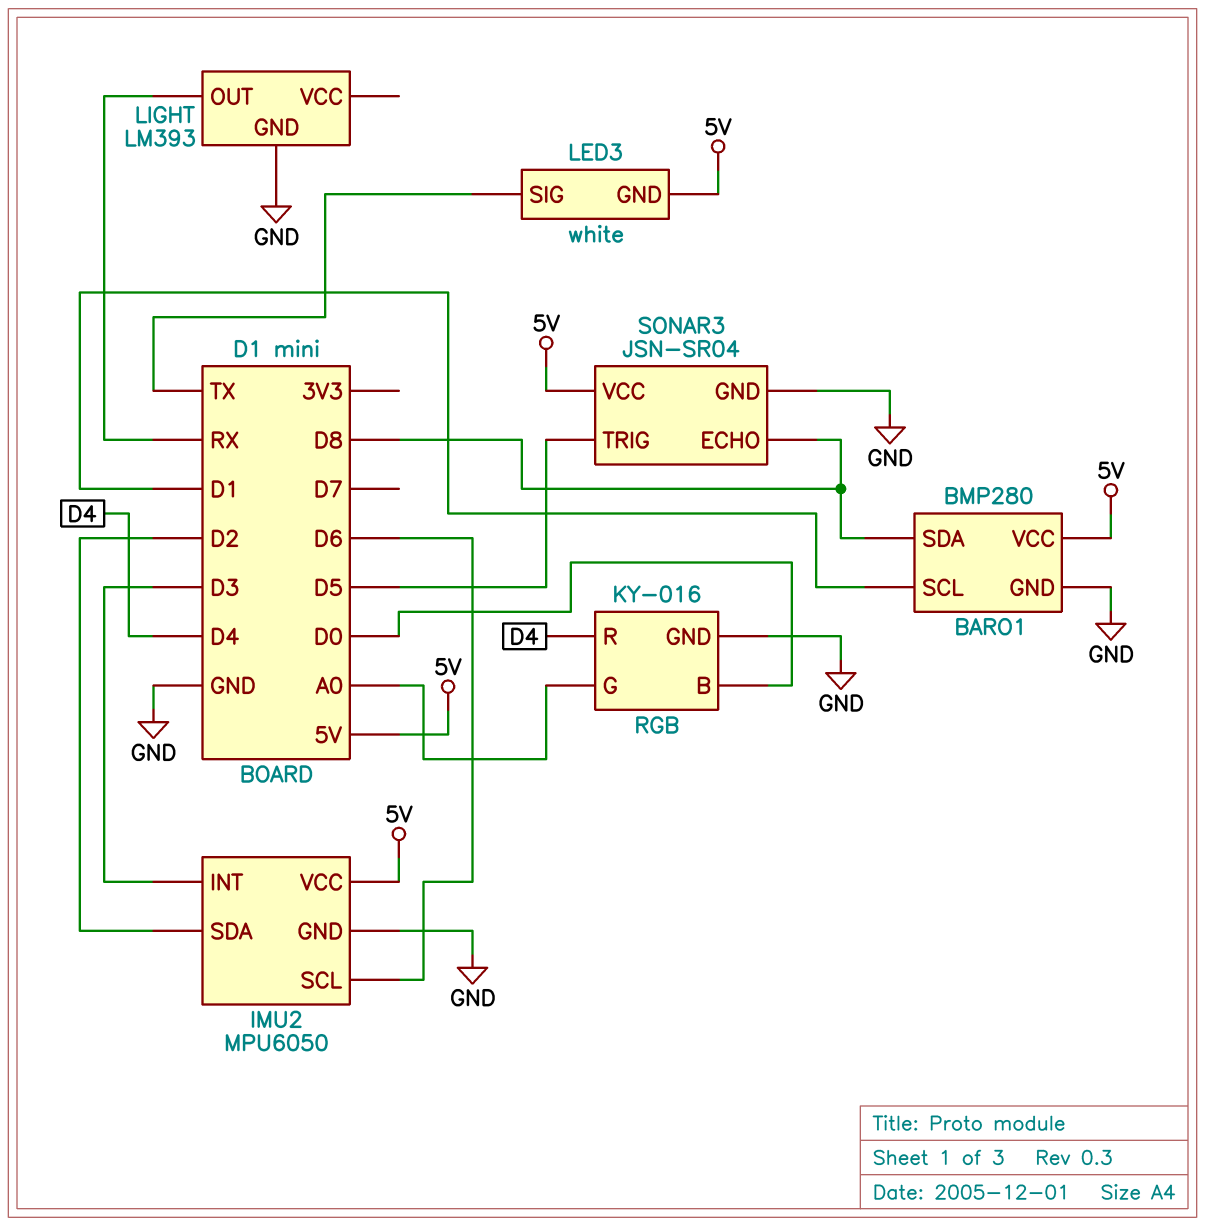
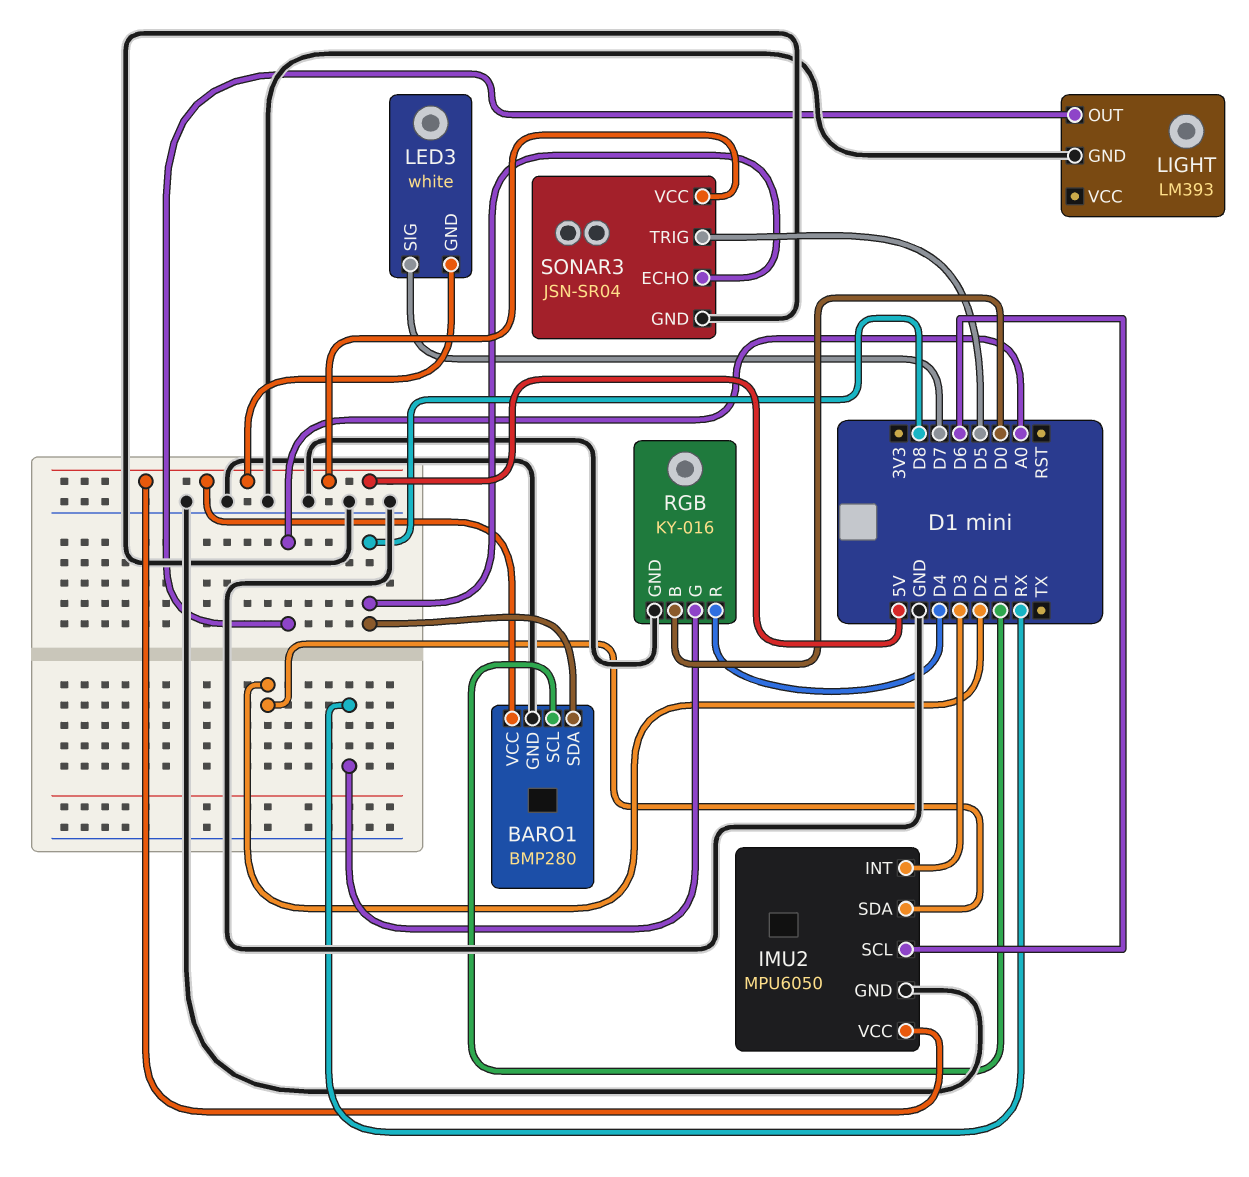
LED3 pin SIG: TX -> D7
LIGHT pin OUT: RX -> A0
RGB pin G: A0 -> RX

